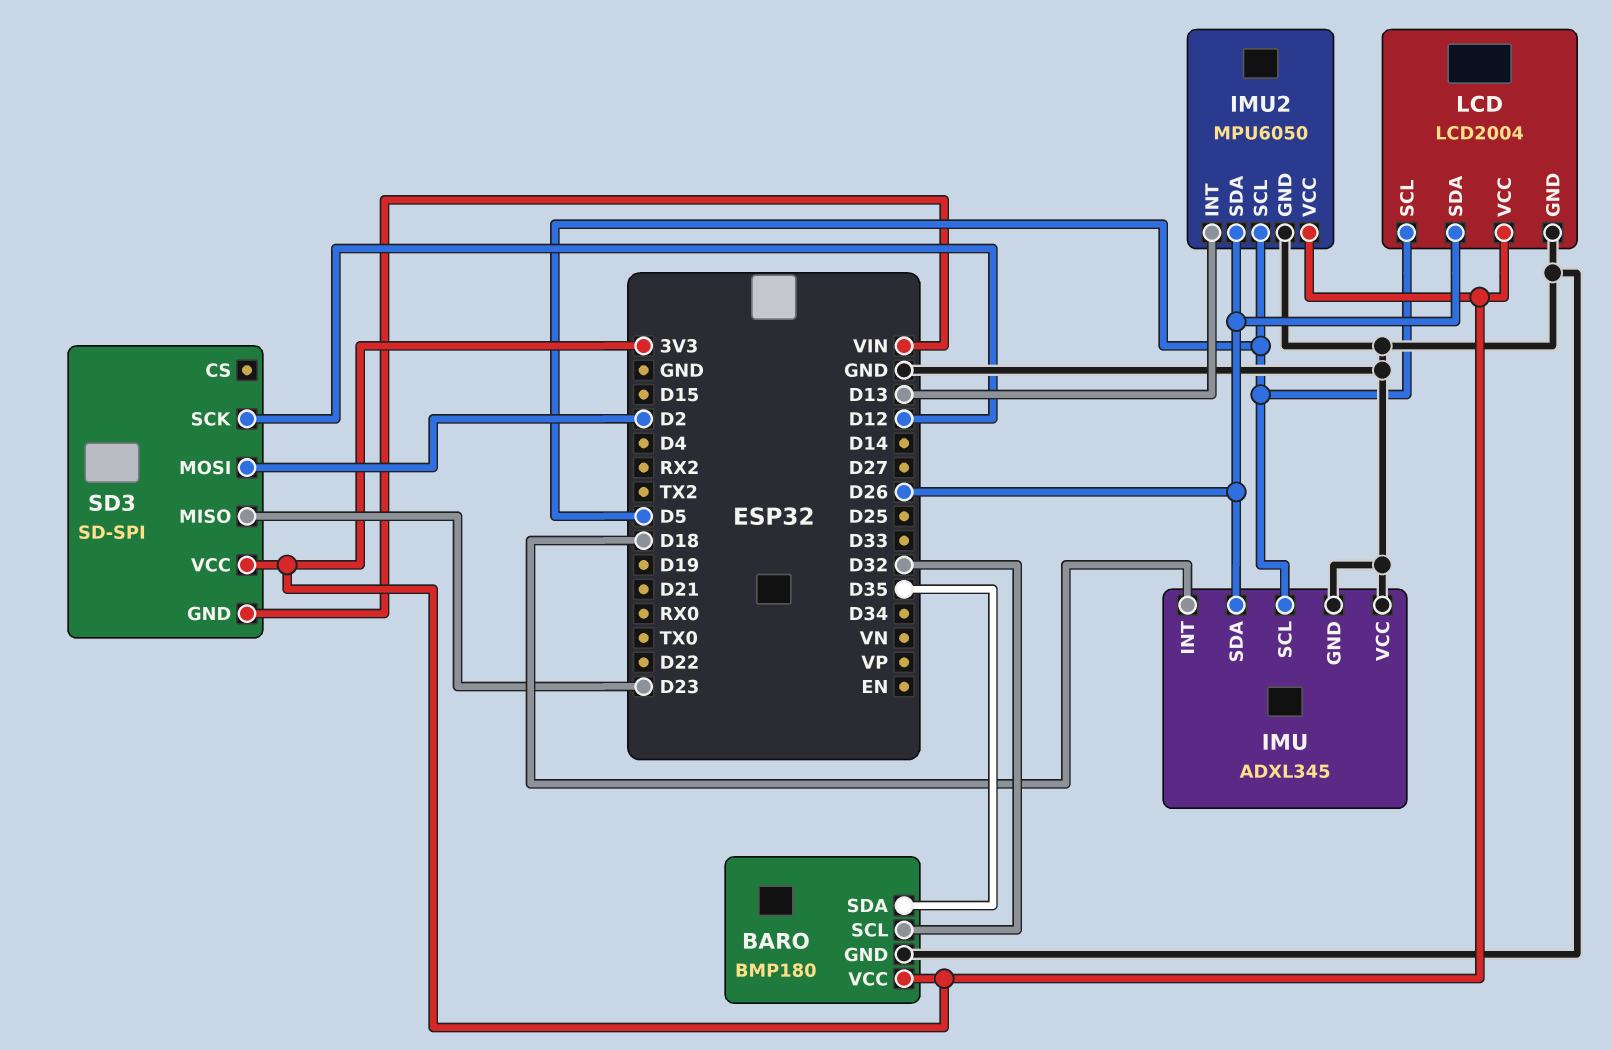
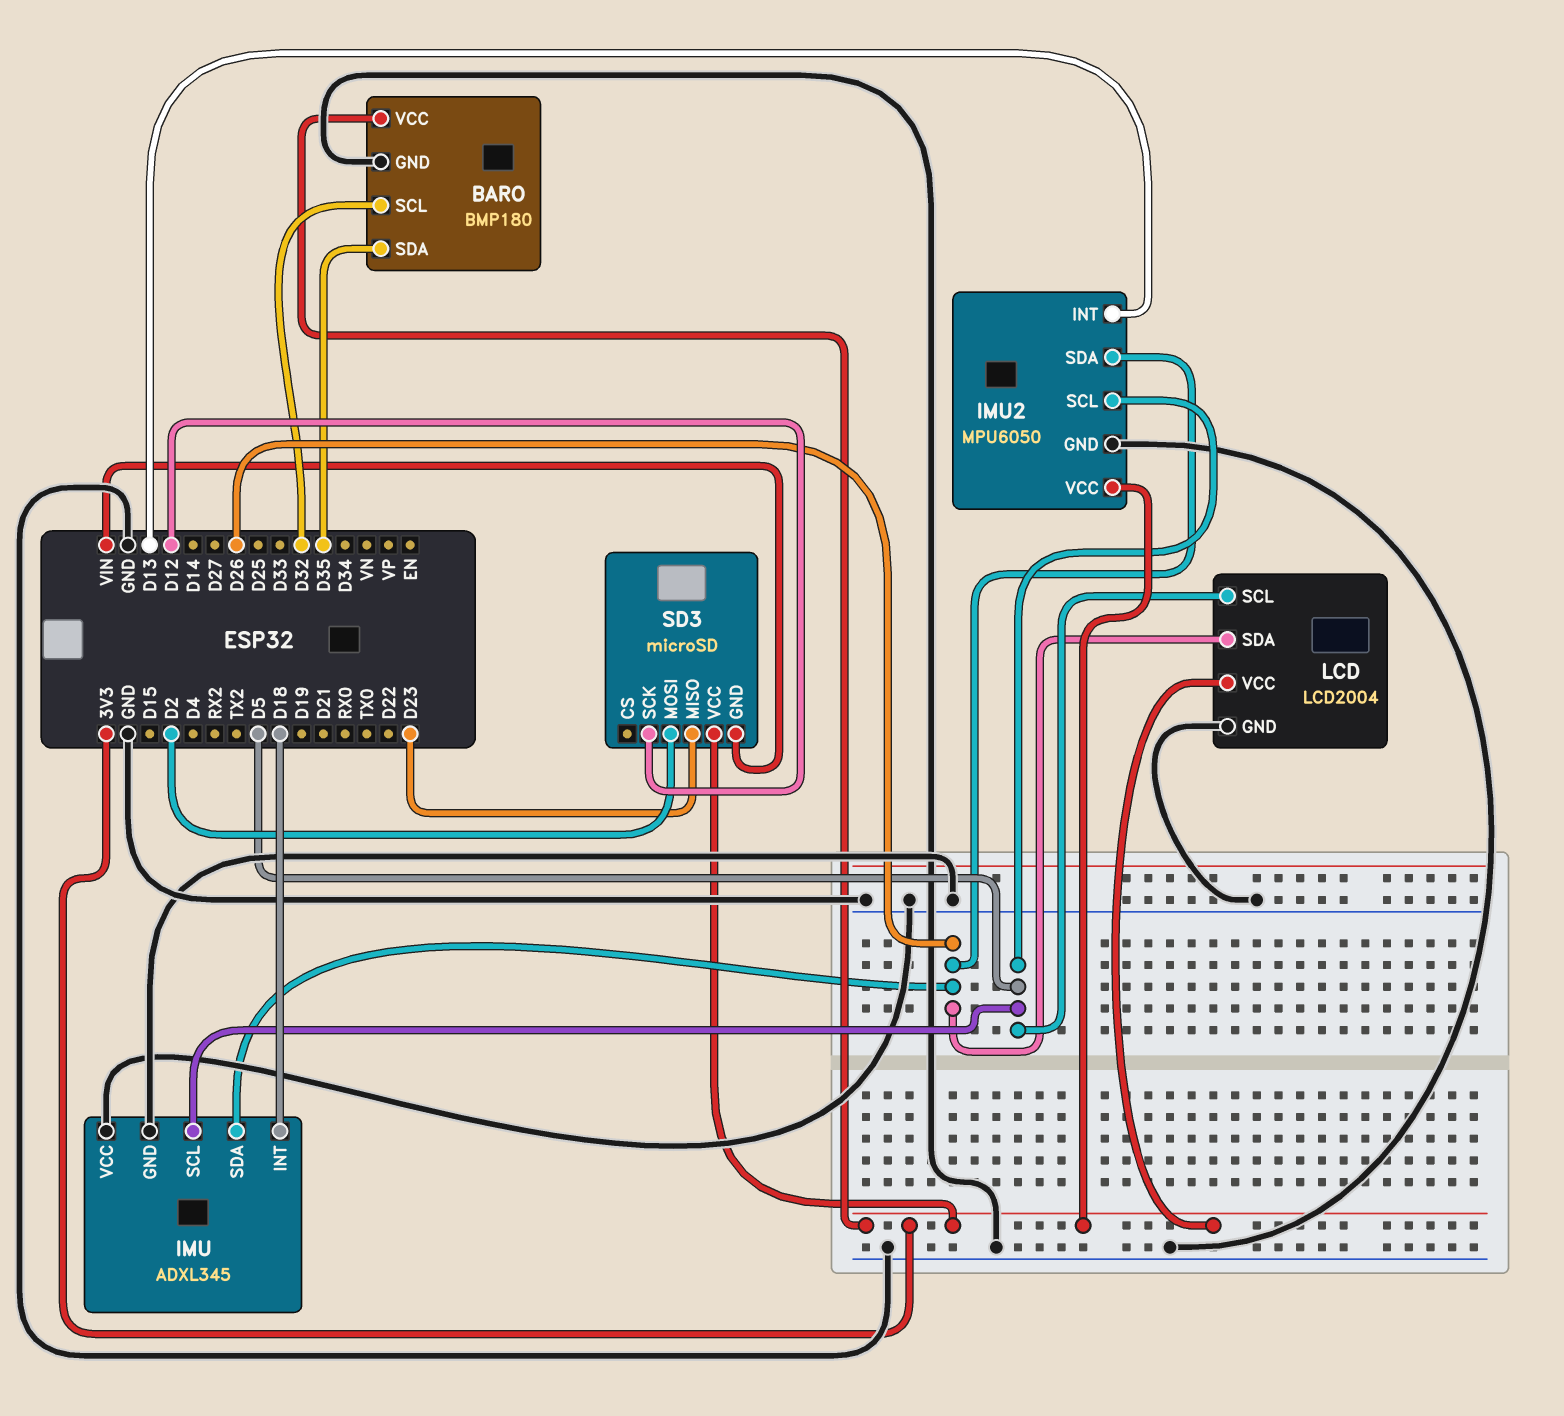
SD3: SD-SPI -> microSD

